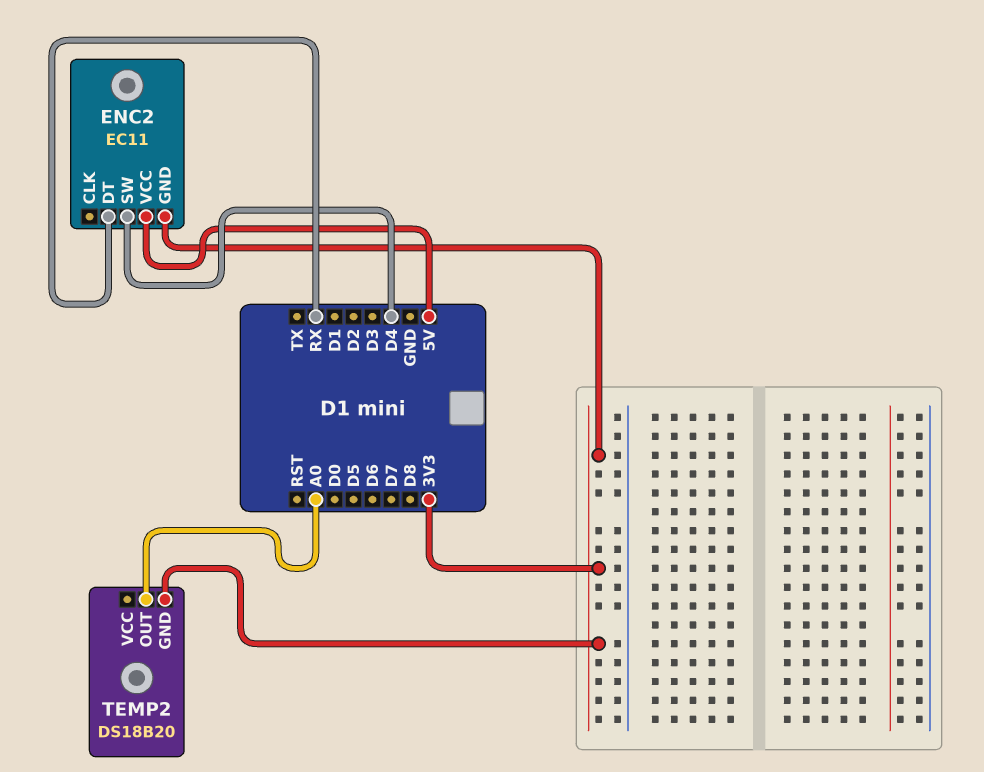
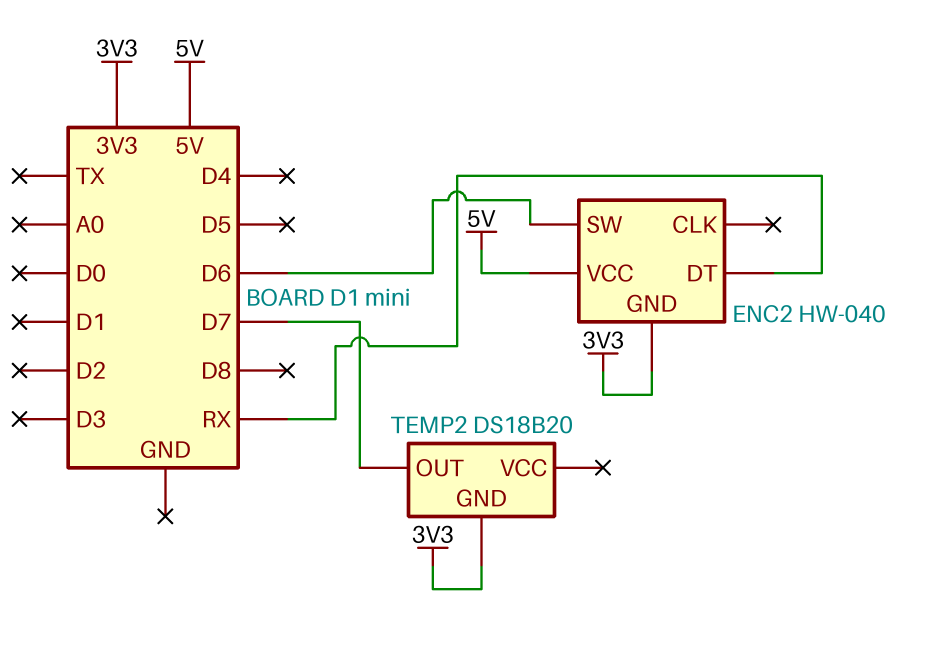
ENC2: EC11 -> HW-040
ENC2 pin SW: D4 -> D6
TEMP2 pin OUT: A0 -> D7

